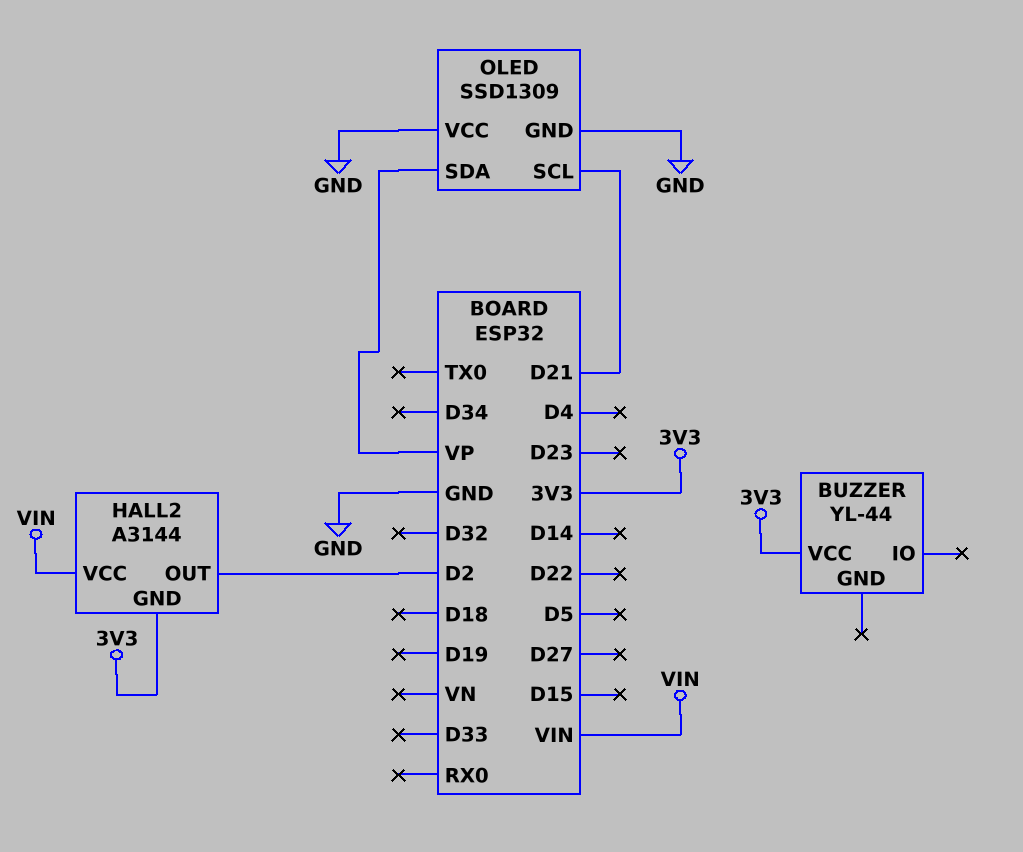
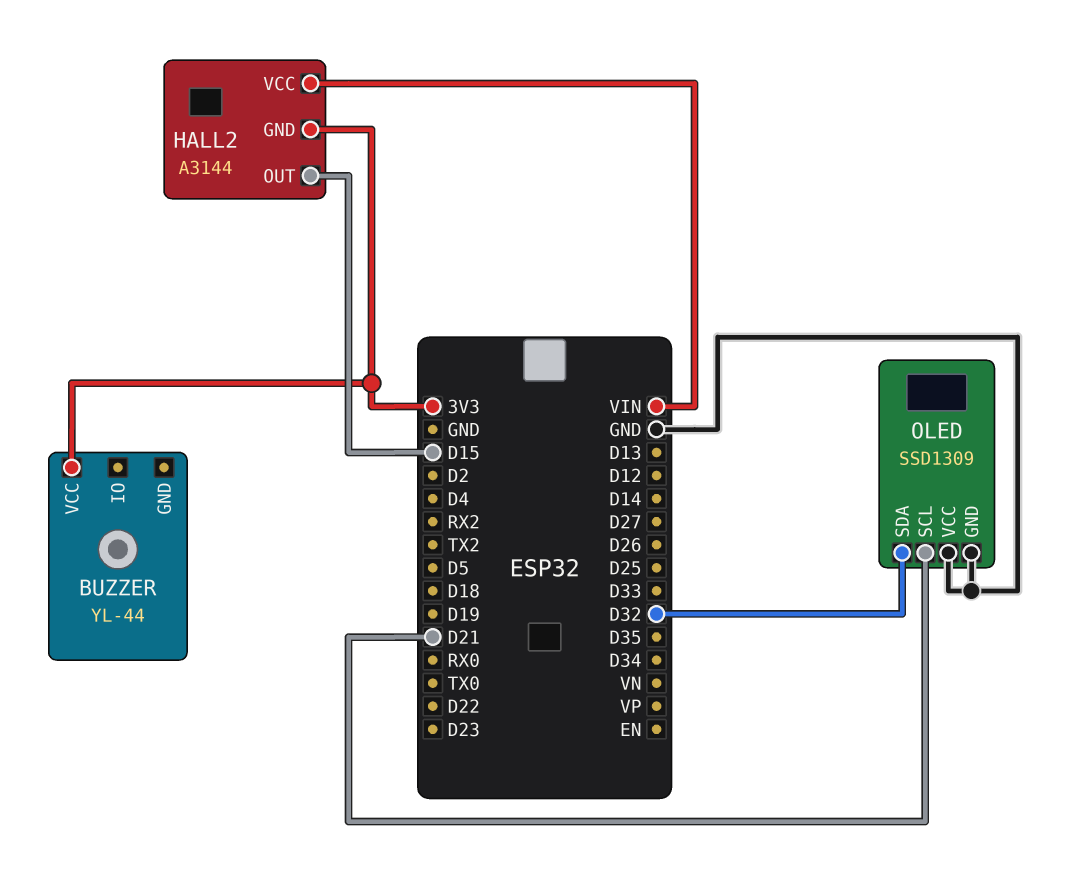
HALL2 pin OUT: D2 -> D15
OLED pin SDA: VP -> D32

